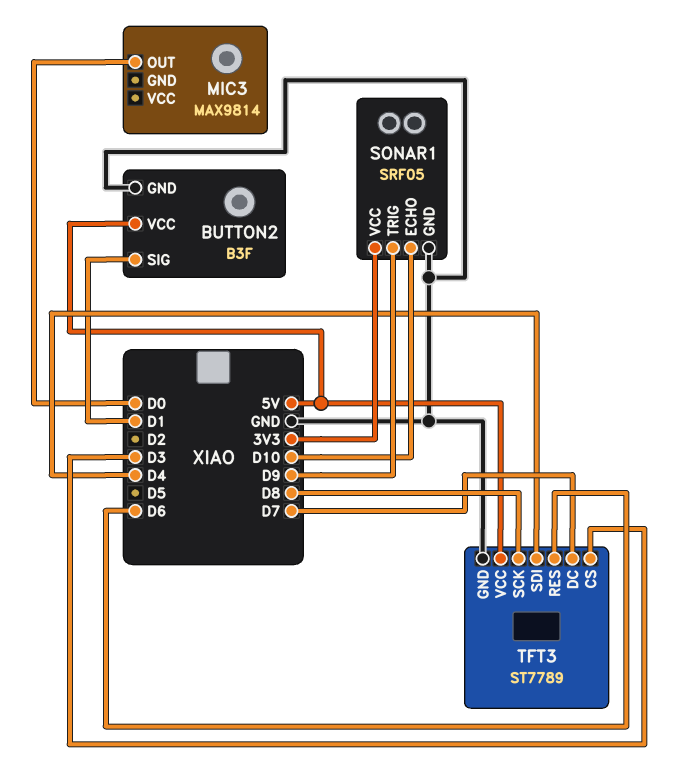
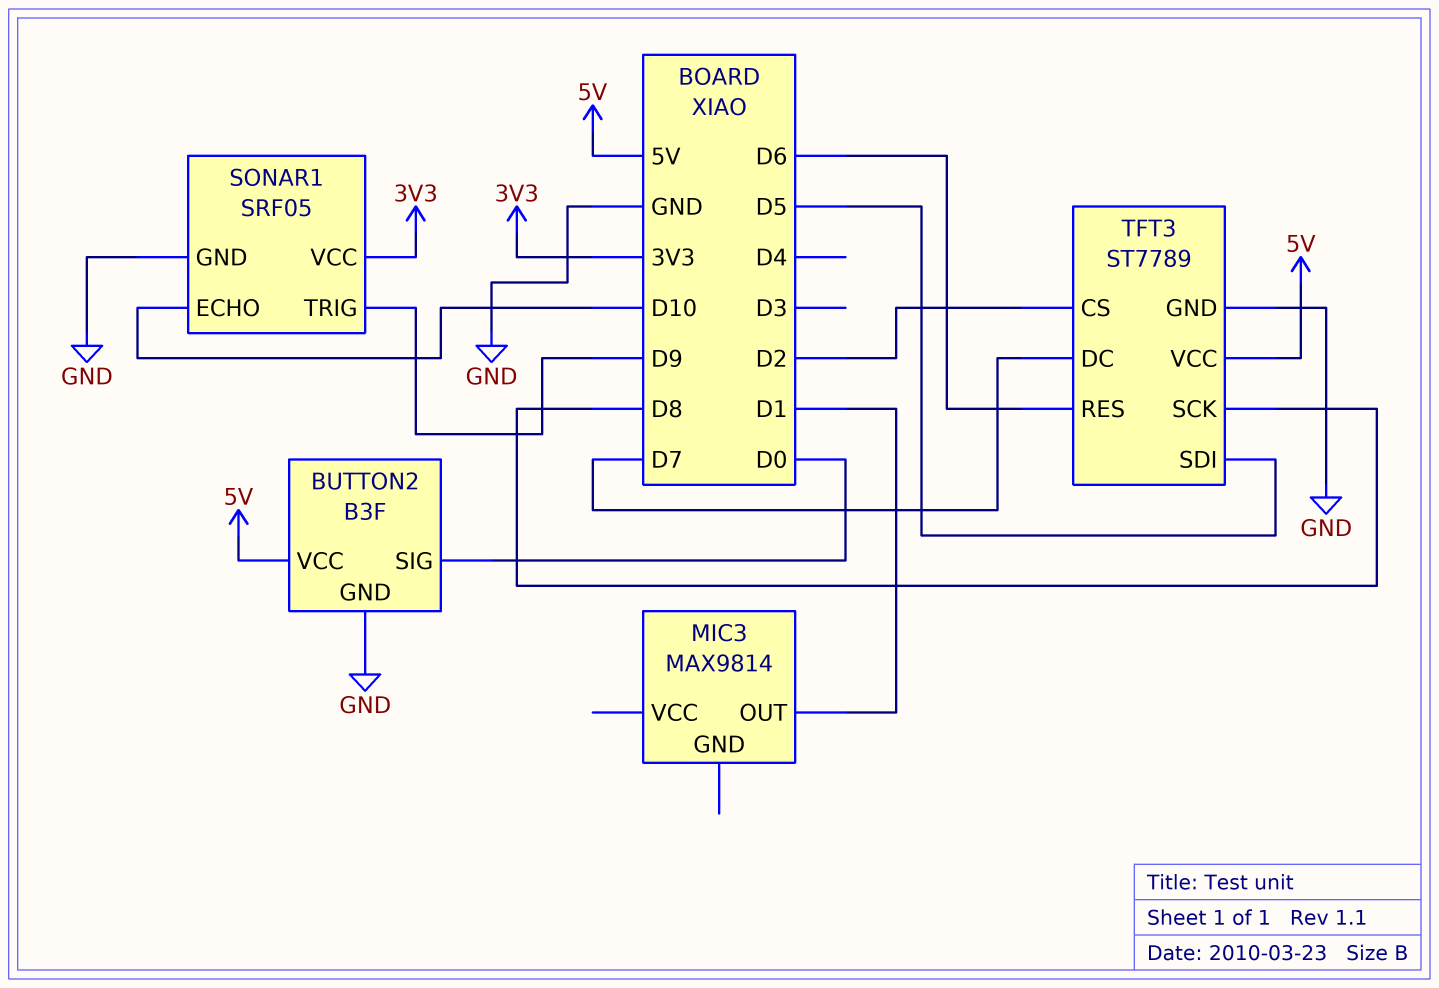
BUTTON2 pin SIG: D1 -> D0
MIC3 pin OUT: D0 -> D1
TFT3 pin CS: D3 -> D2
TFT3 pin SDI: D4 -> D5

